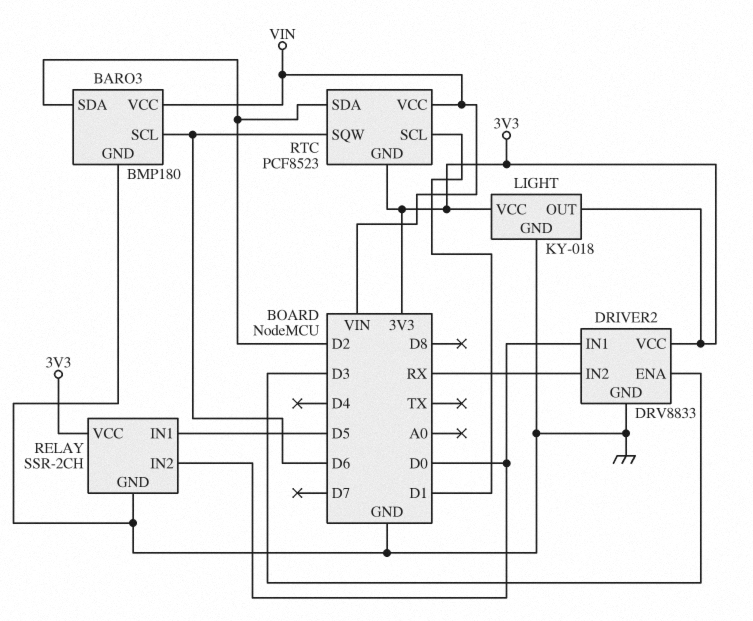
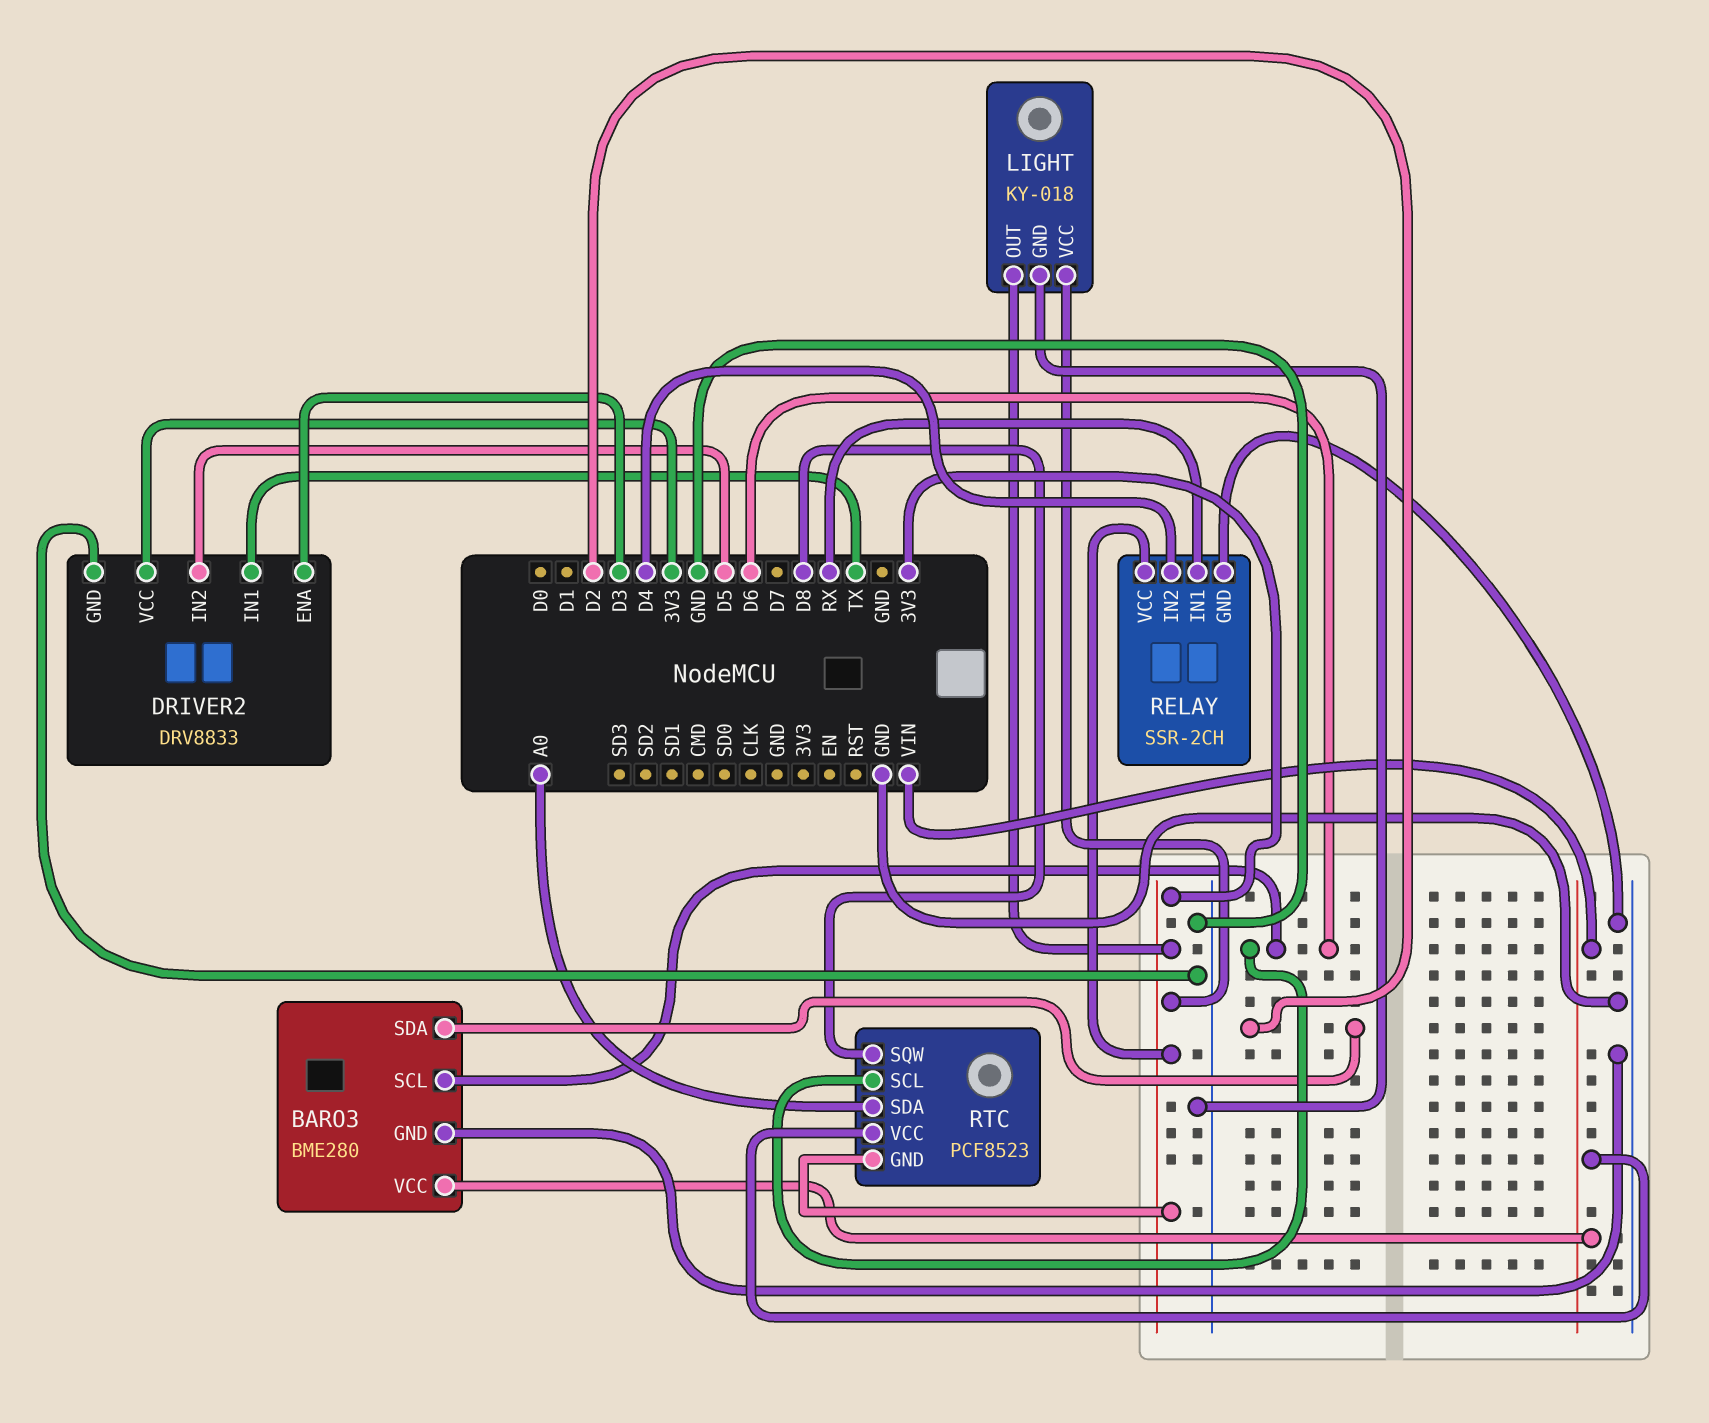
BARO3: BMP180 -> BME280
DRIVER2 pin IN1: D0 -> TX
DRIVER2 pin IN2: RX -> D5
RELAY pin IN1: D5 -> RX
RELAY pin IN2: D0 -> D4
RTC pin SCL: D1 -> D6
RTC pin SDA: D2 -> A0
RTC pin SQW: D6 -> D8

